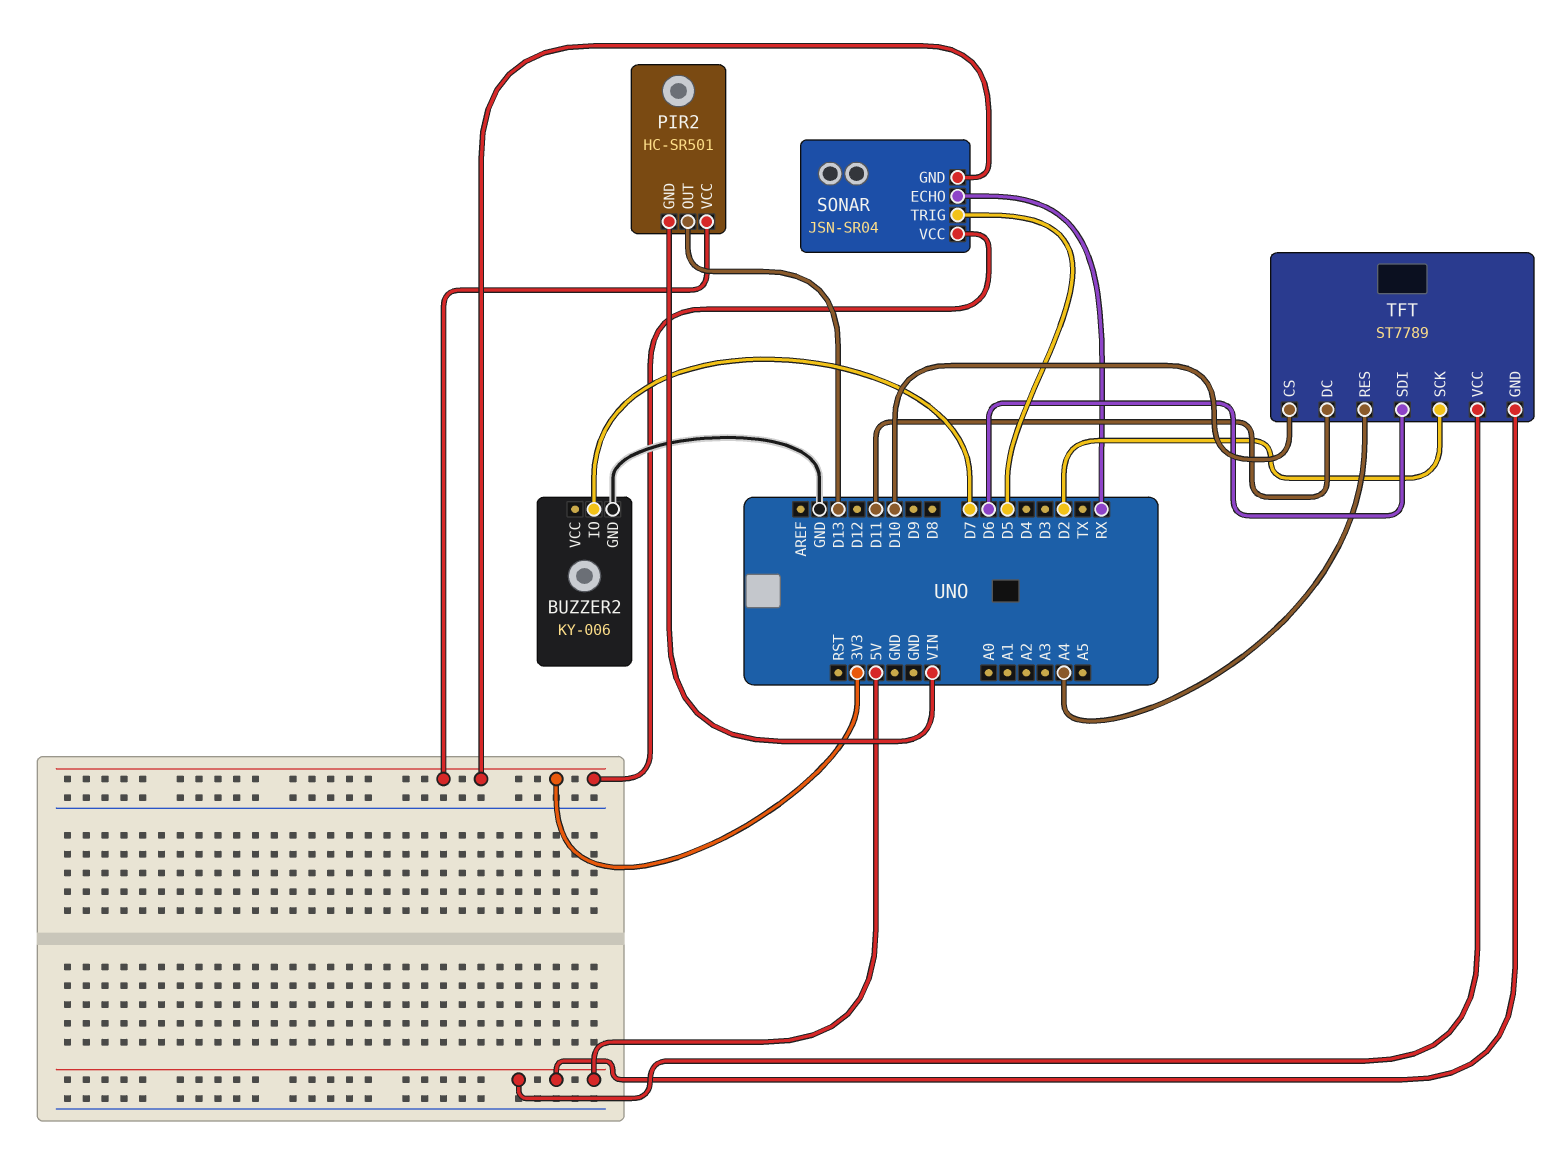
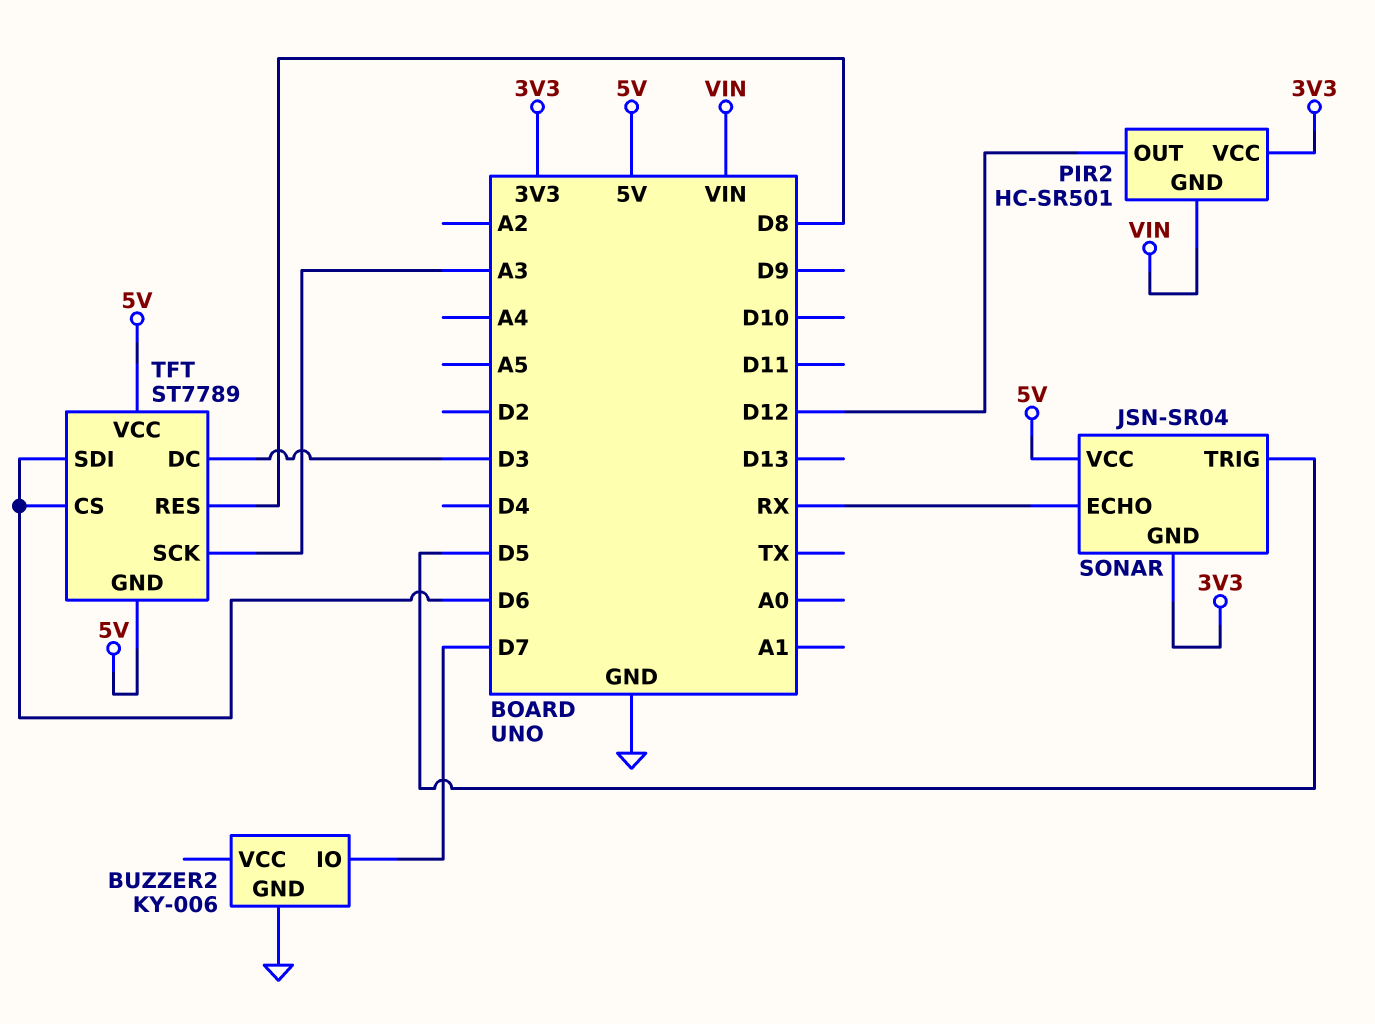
PIR2 pin OUT: D13 -> D12
SONAR pin VCC: 3V3 -> 5V
TFT pin CS: D10 -> D6
TFT pin DC: D11 -> D3
TFT pin RES: A4 -> D8
TFT pin SCK: D2 -> A3

